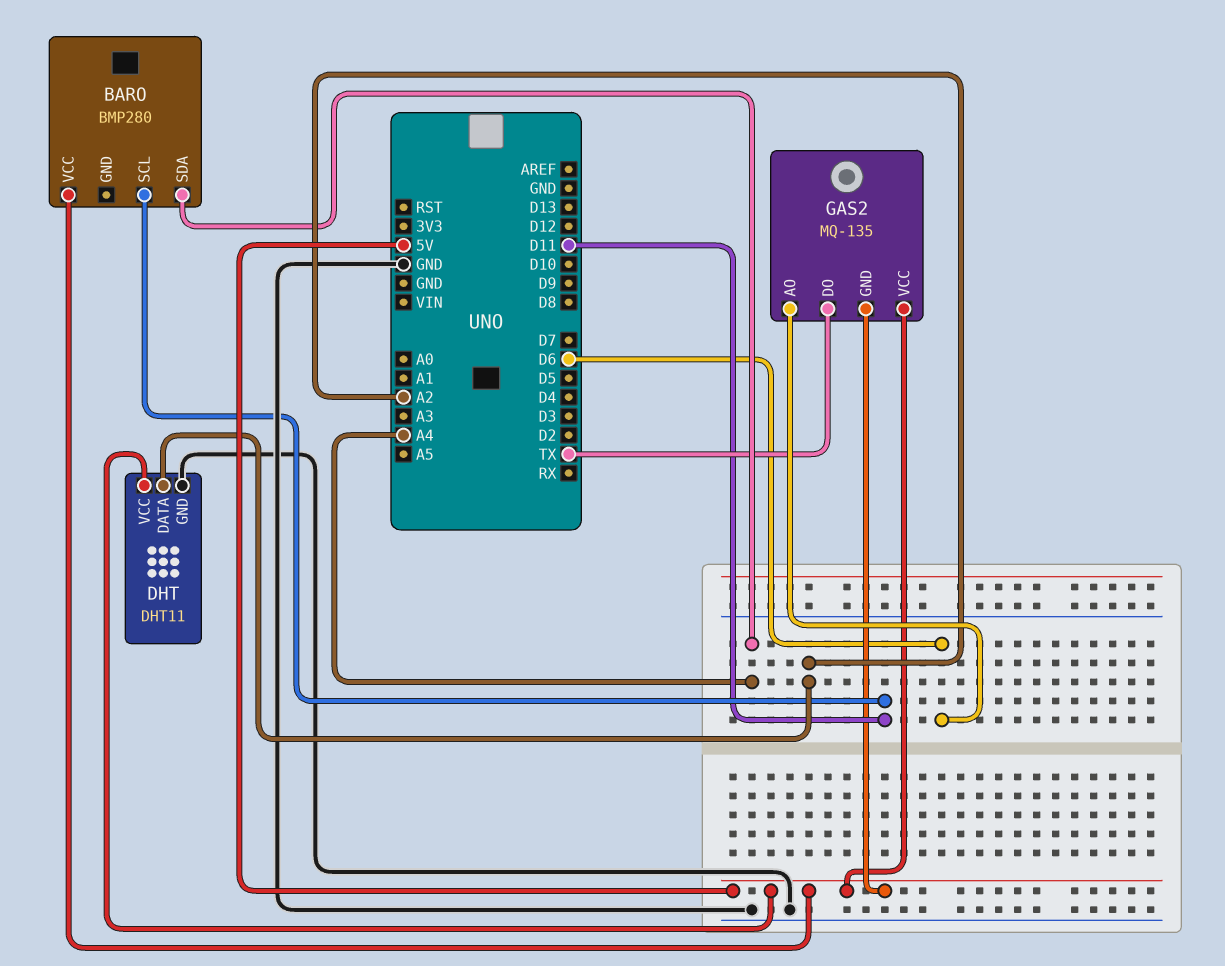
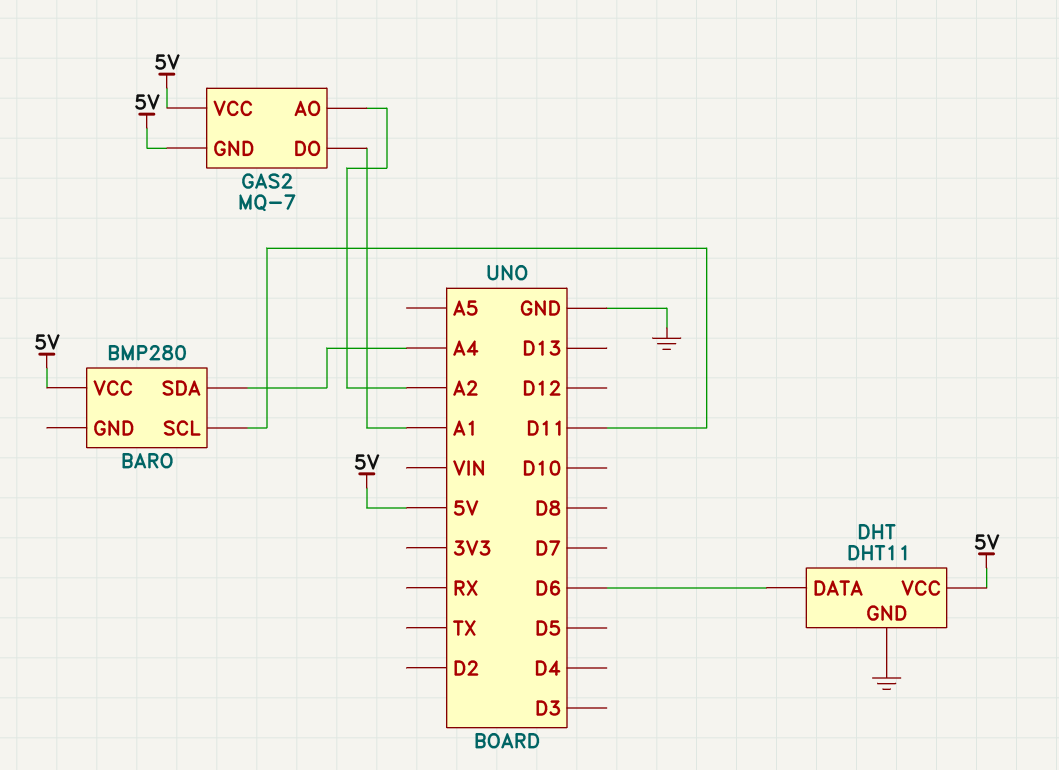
DHT pin DATA: A2 -> D6
GAS2: MQ-135 -> MQ-7
GAS2 pin AO: D6 -> A2
GAS2 pin DO: TX -> A1

